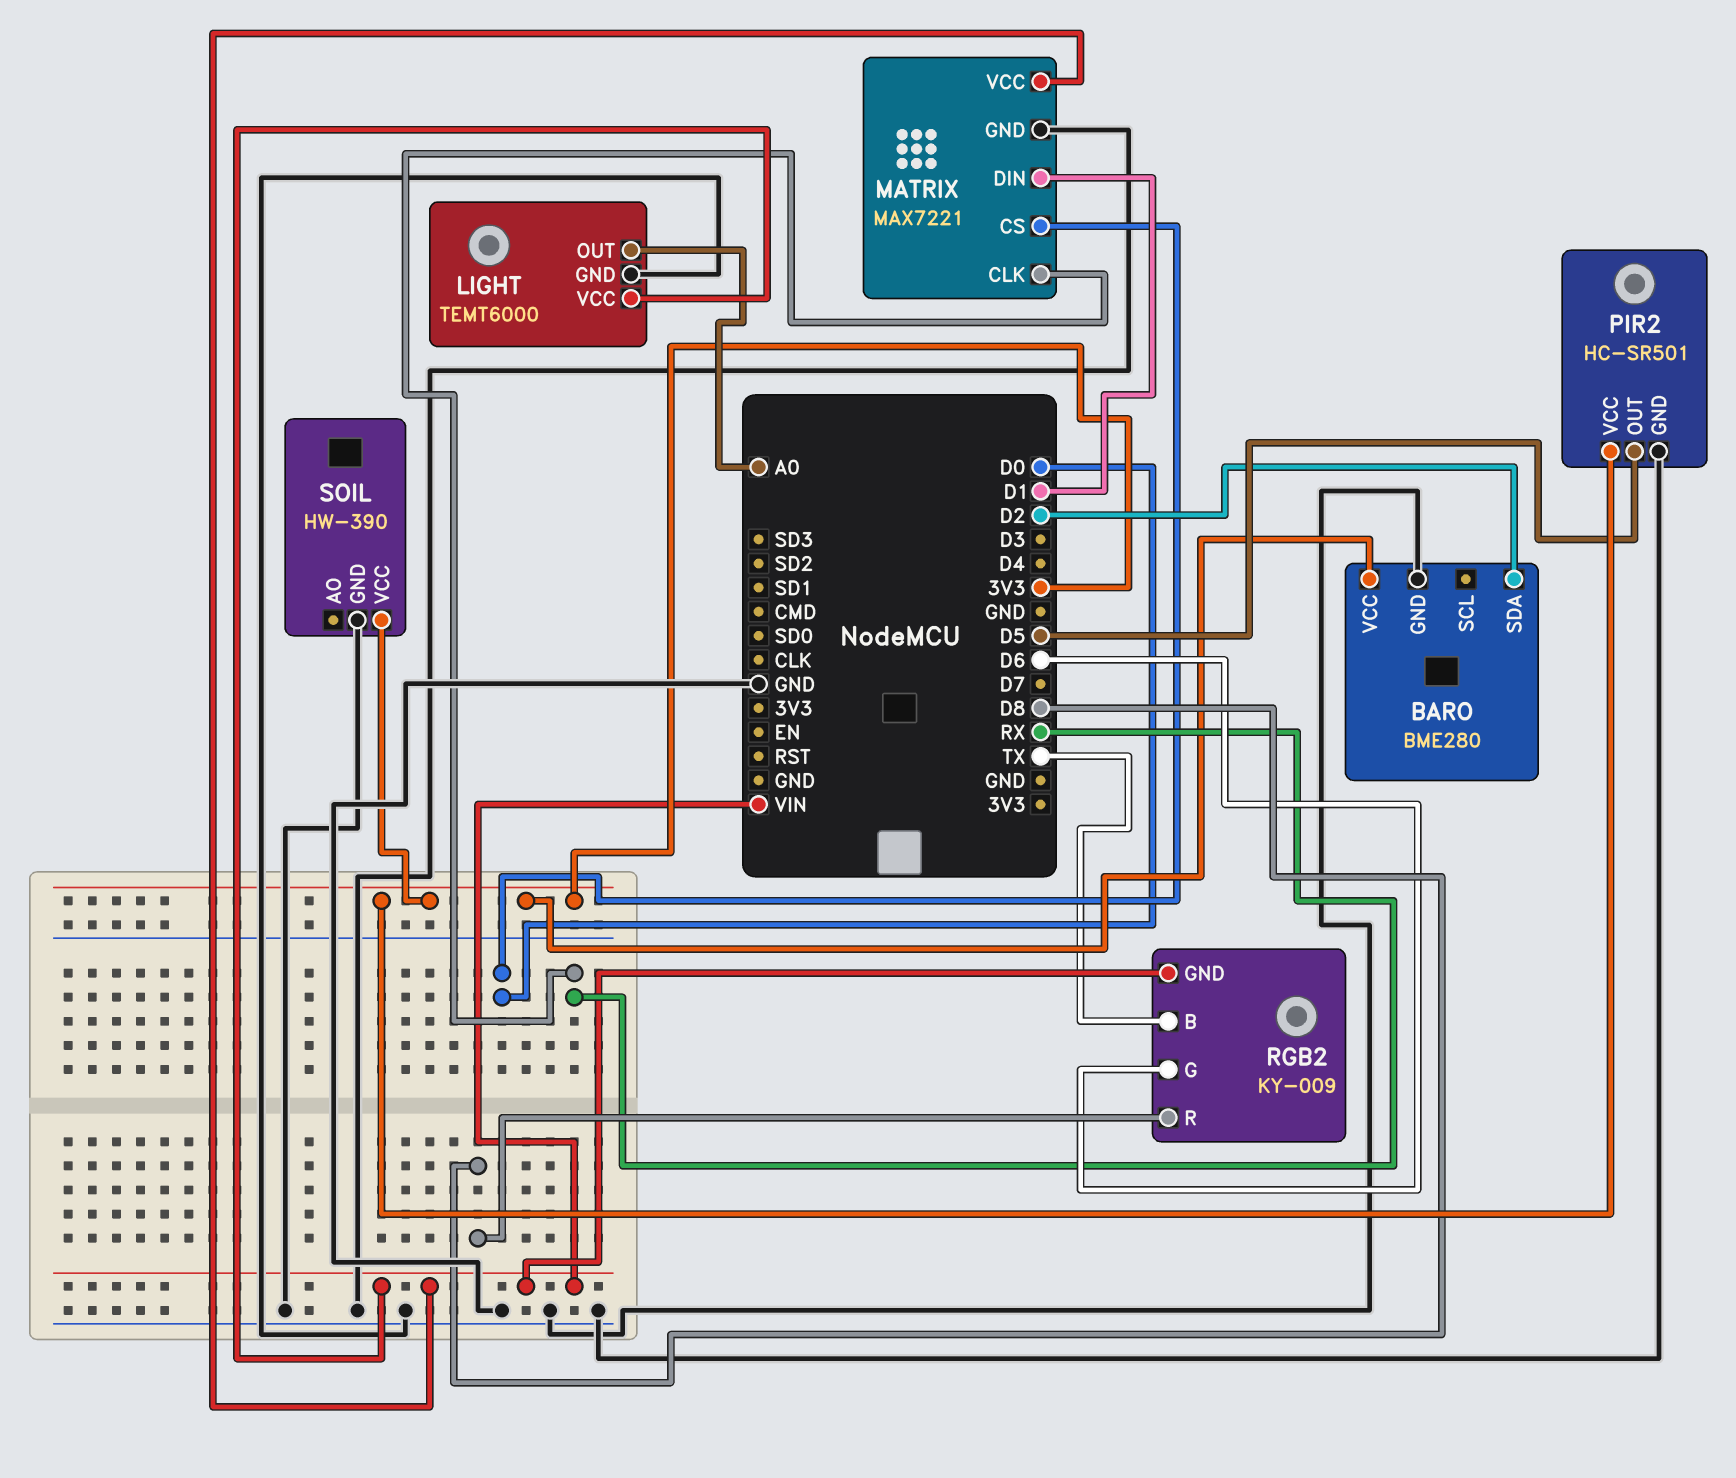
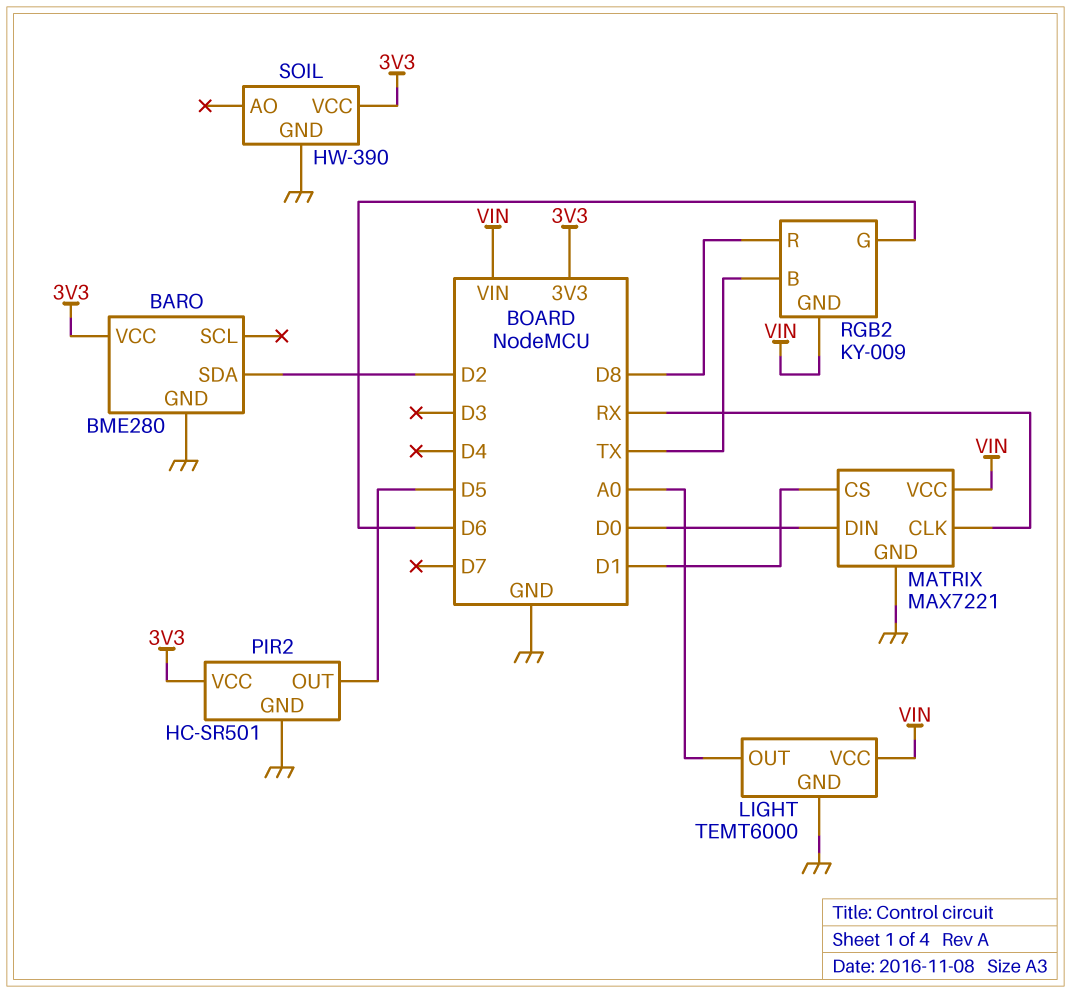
MATRIX pin CS: D0 -> D1
MATRIX pin DIN: D1 -> D0

